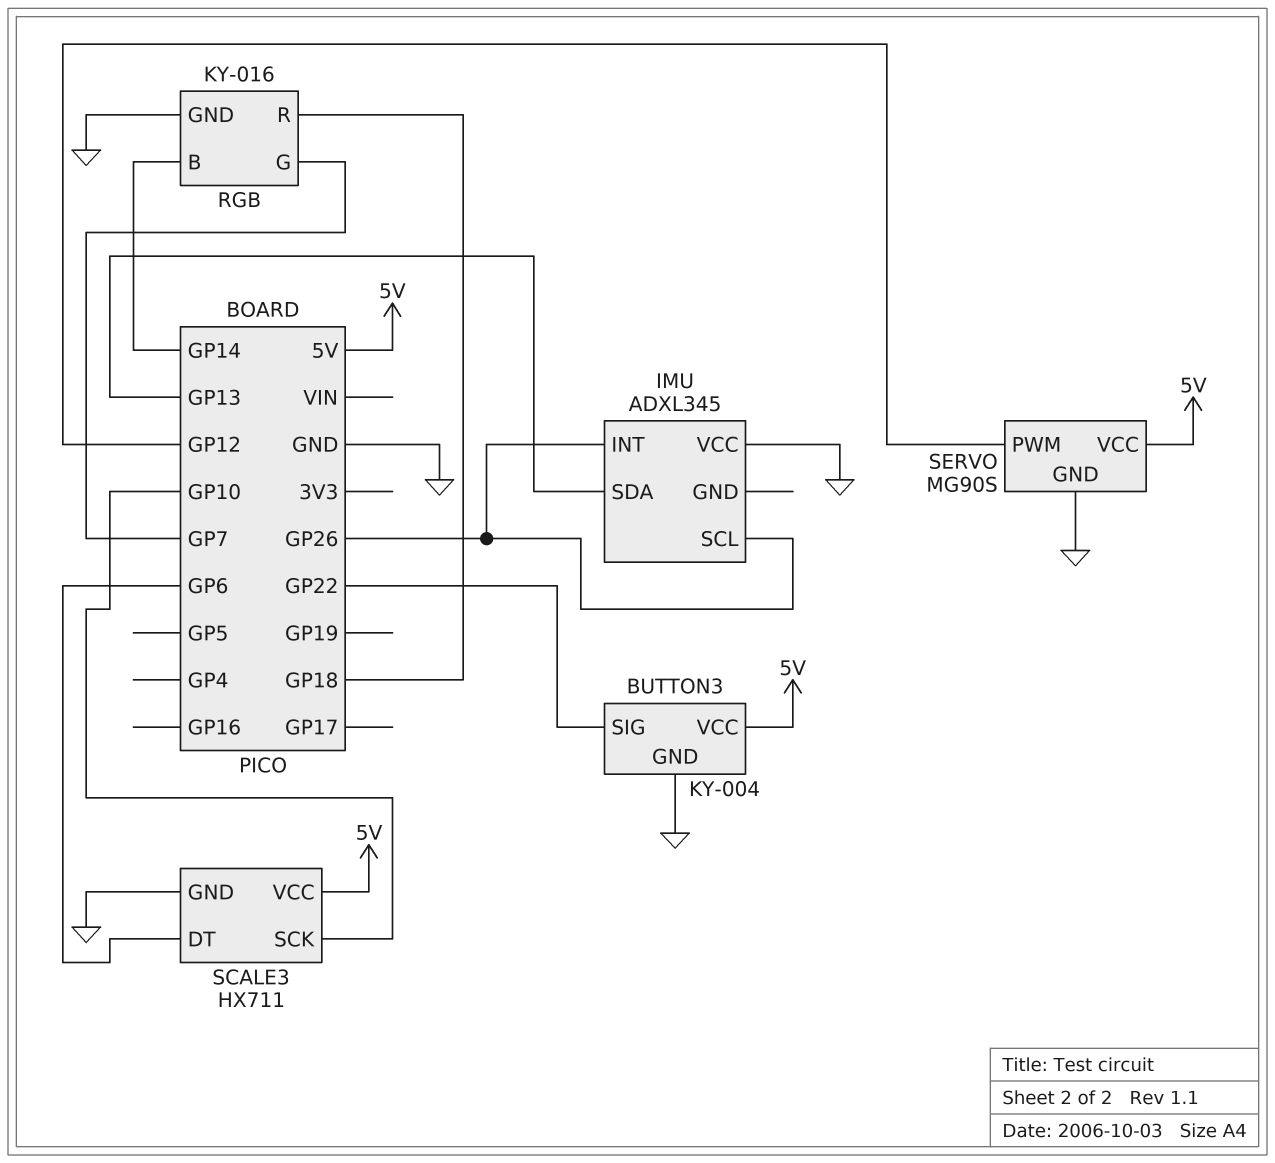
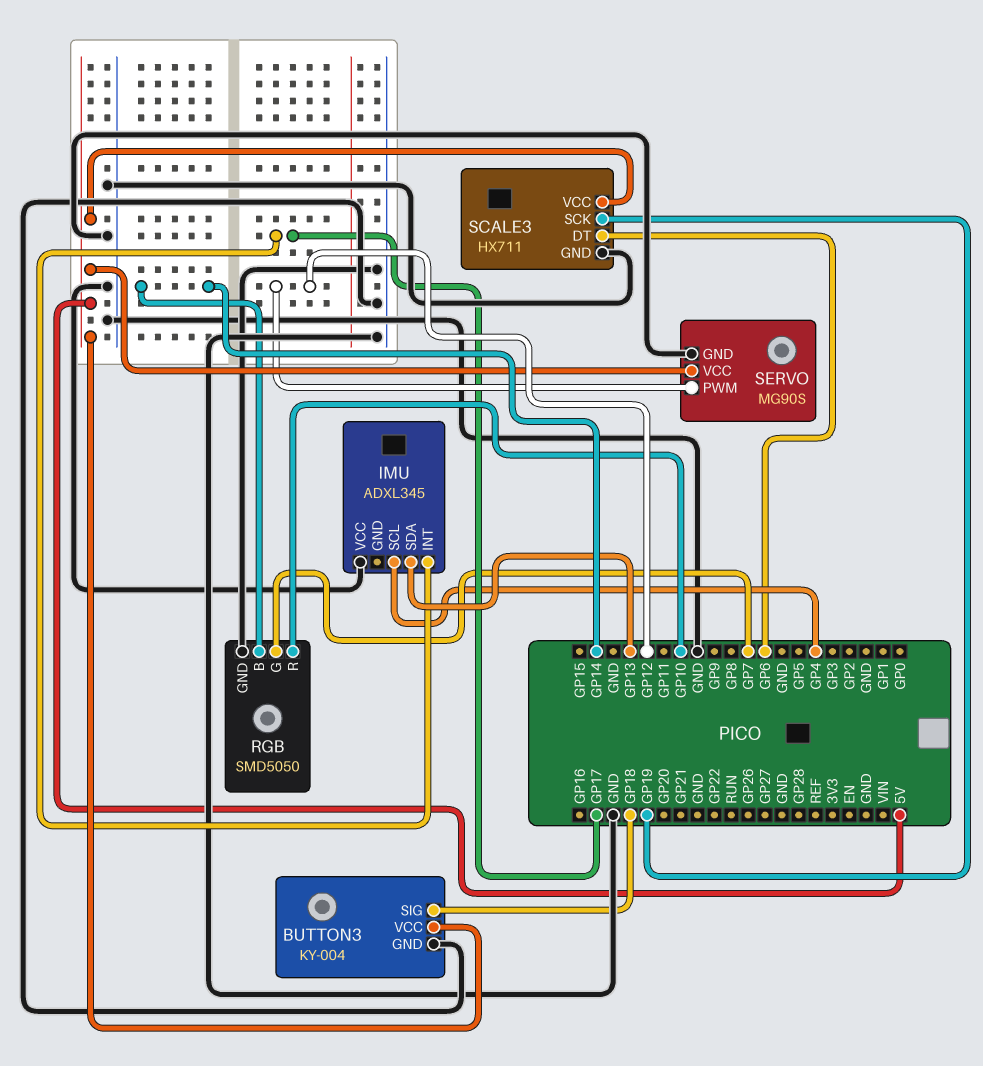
BUTTON3 pin SIG: GP22 -> GP18
IMU pin INT: GP26 -> GP17
IMU pin SCL: GP26 -> GP4
RGB: KY-016 -> SMD5050
RGB pin R: GP18 -> GP10
SCALE3 pin SCK: GP10 -> GP19

